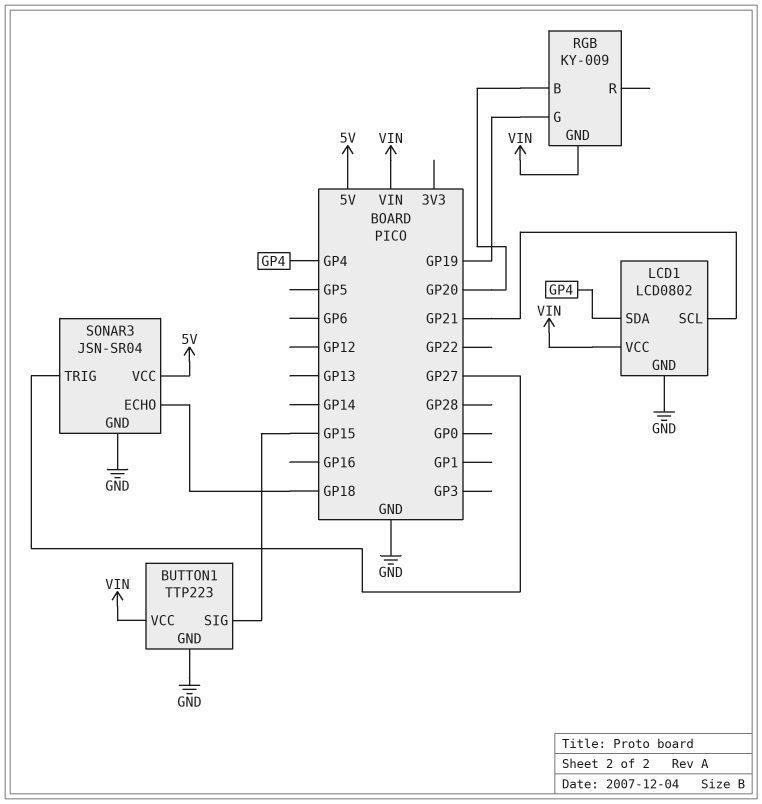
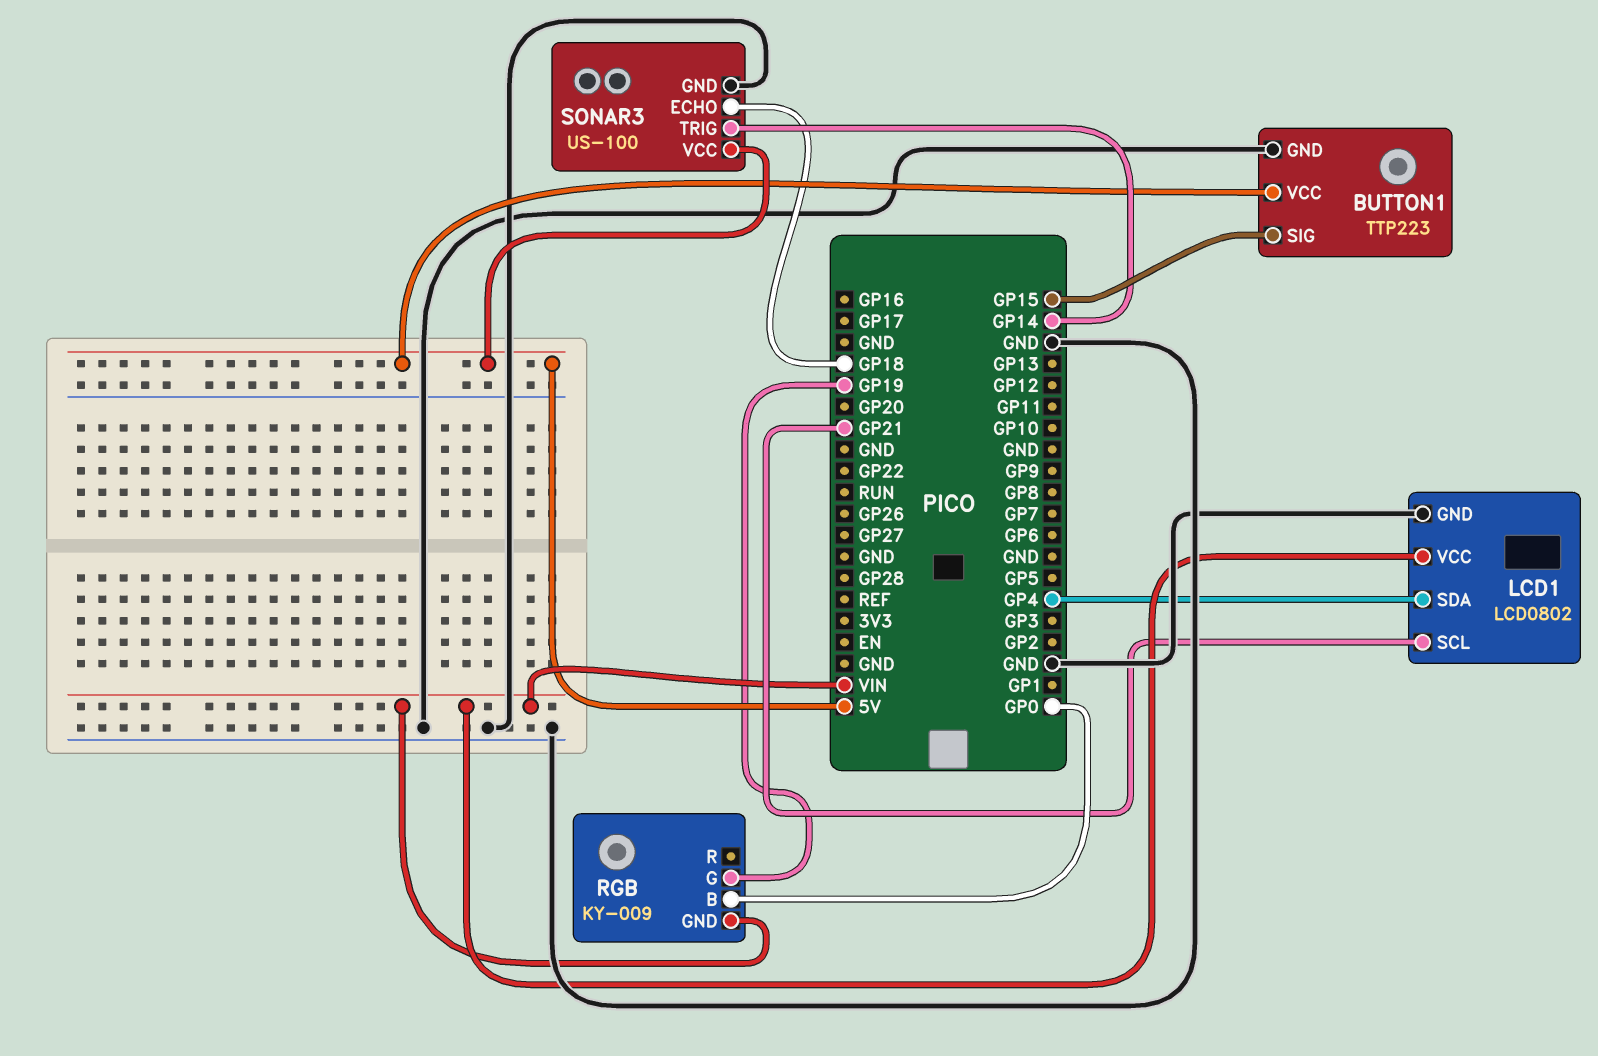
BUTTON1 pin VCC: VIN -> 5V
RGB pin B: GP20 -> GP0
SONAR3: JSN-SR04 -> US-100
SONAR3 pin TRIG: GP27 -> GP14

